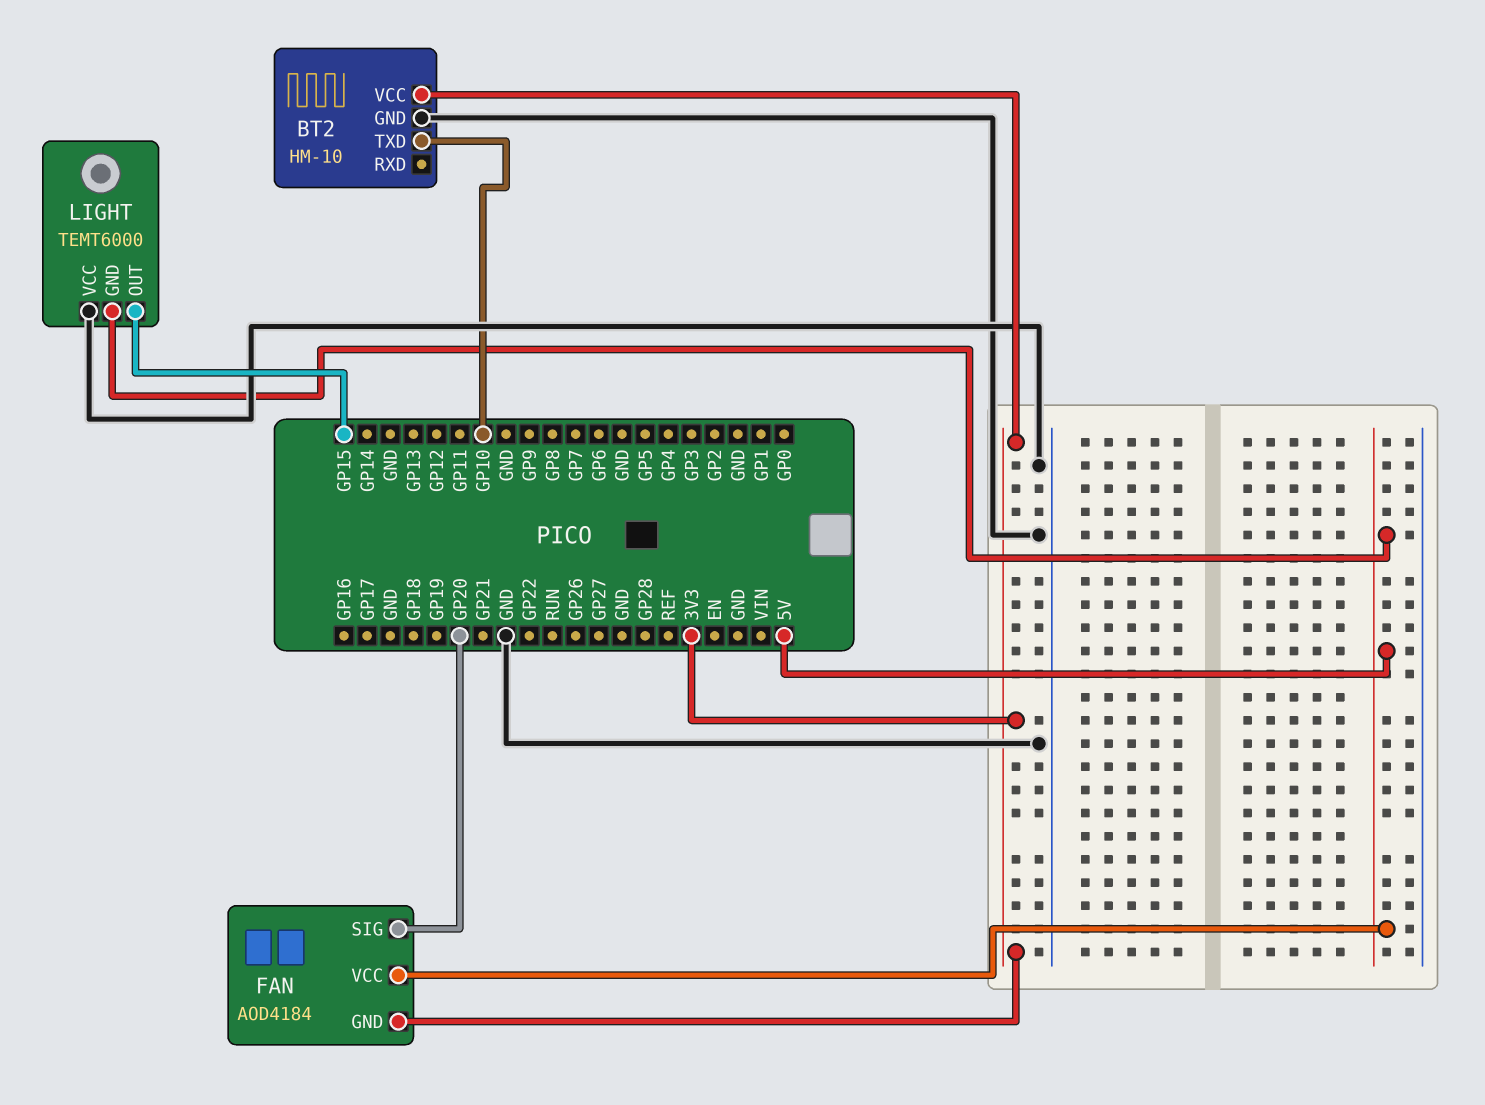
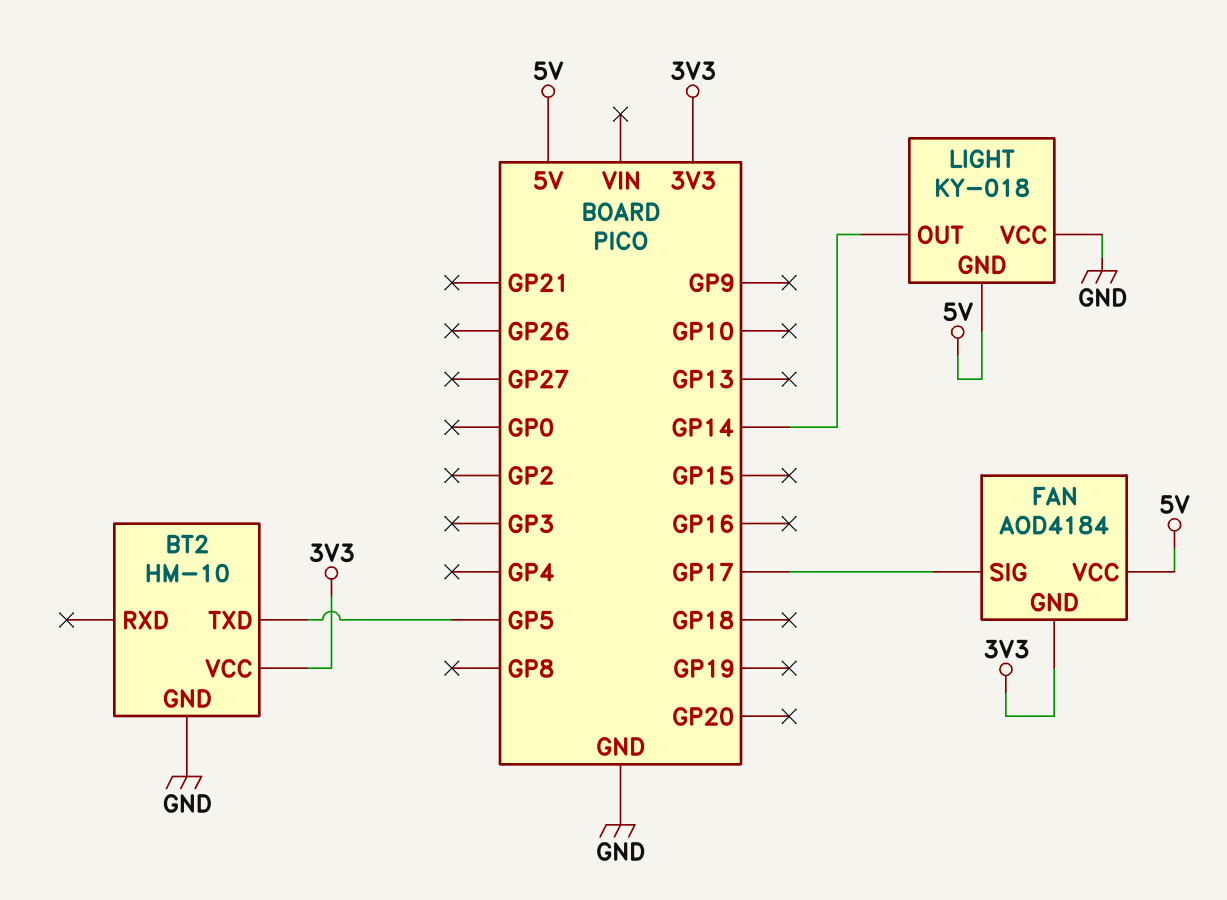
BT2 pin TXD: GP10 -> GP5
FAN pin SIG: GP20 -> GP17
LIGHT: TEMT6000 -> KY-018
LIGHT pin OUT: GP15 -> GP14

